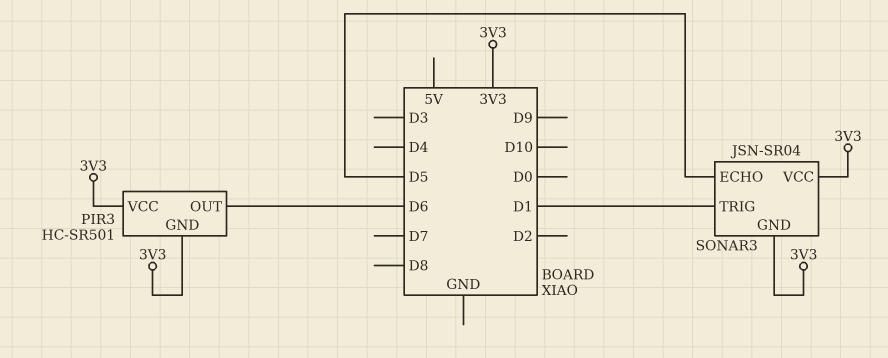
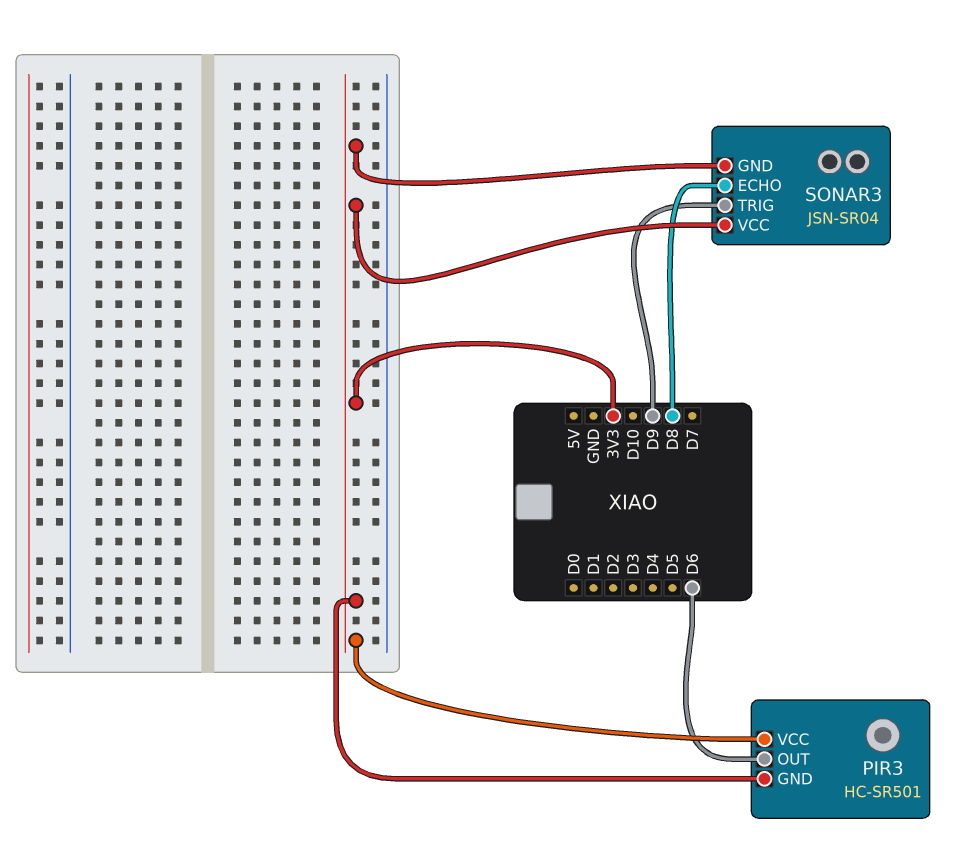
SONAR3 pin ECHO: D5 -> D8
SONAR3 pin TRIG: D1 -> D9

